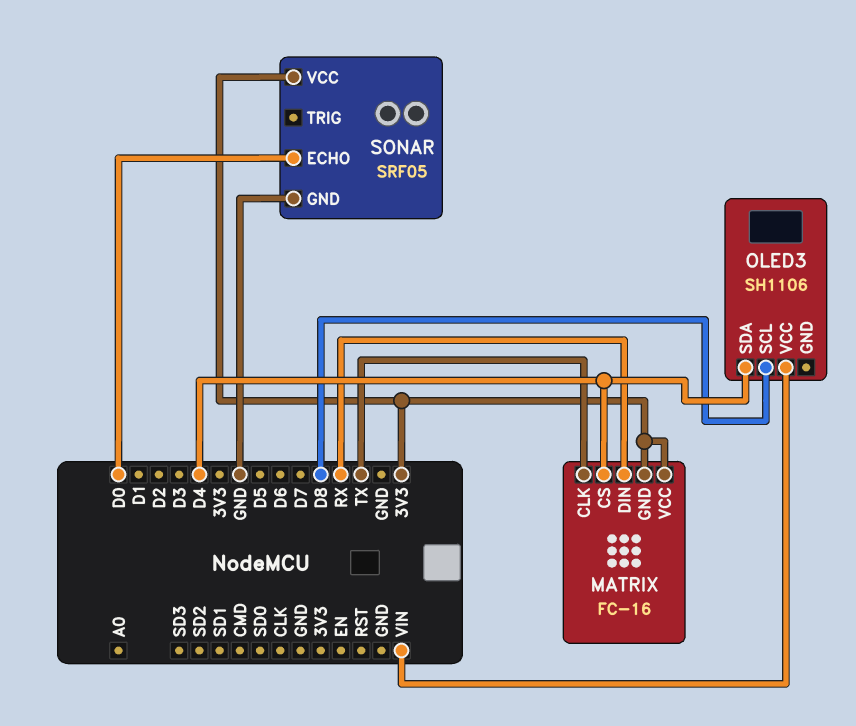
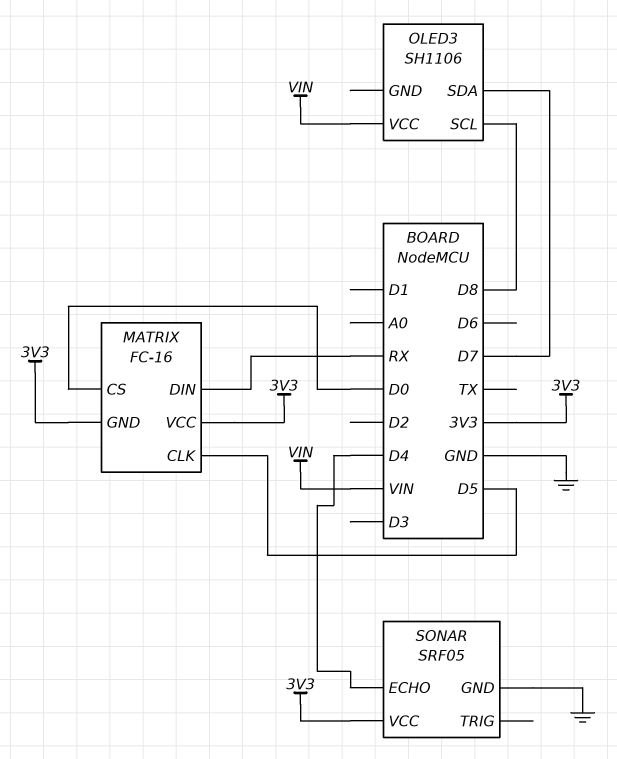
MATRIX pin CLK: TX -> D5
MATRIX pin CS: D4 -> D0
OLED3 pin SDA: D4 -> D7
SONAR pin ECHO: D0 -> D4

